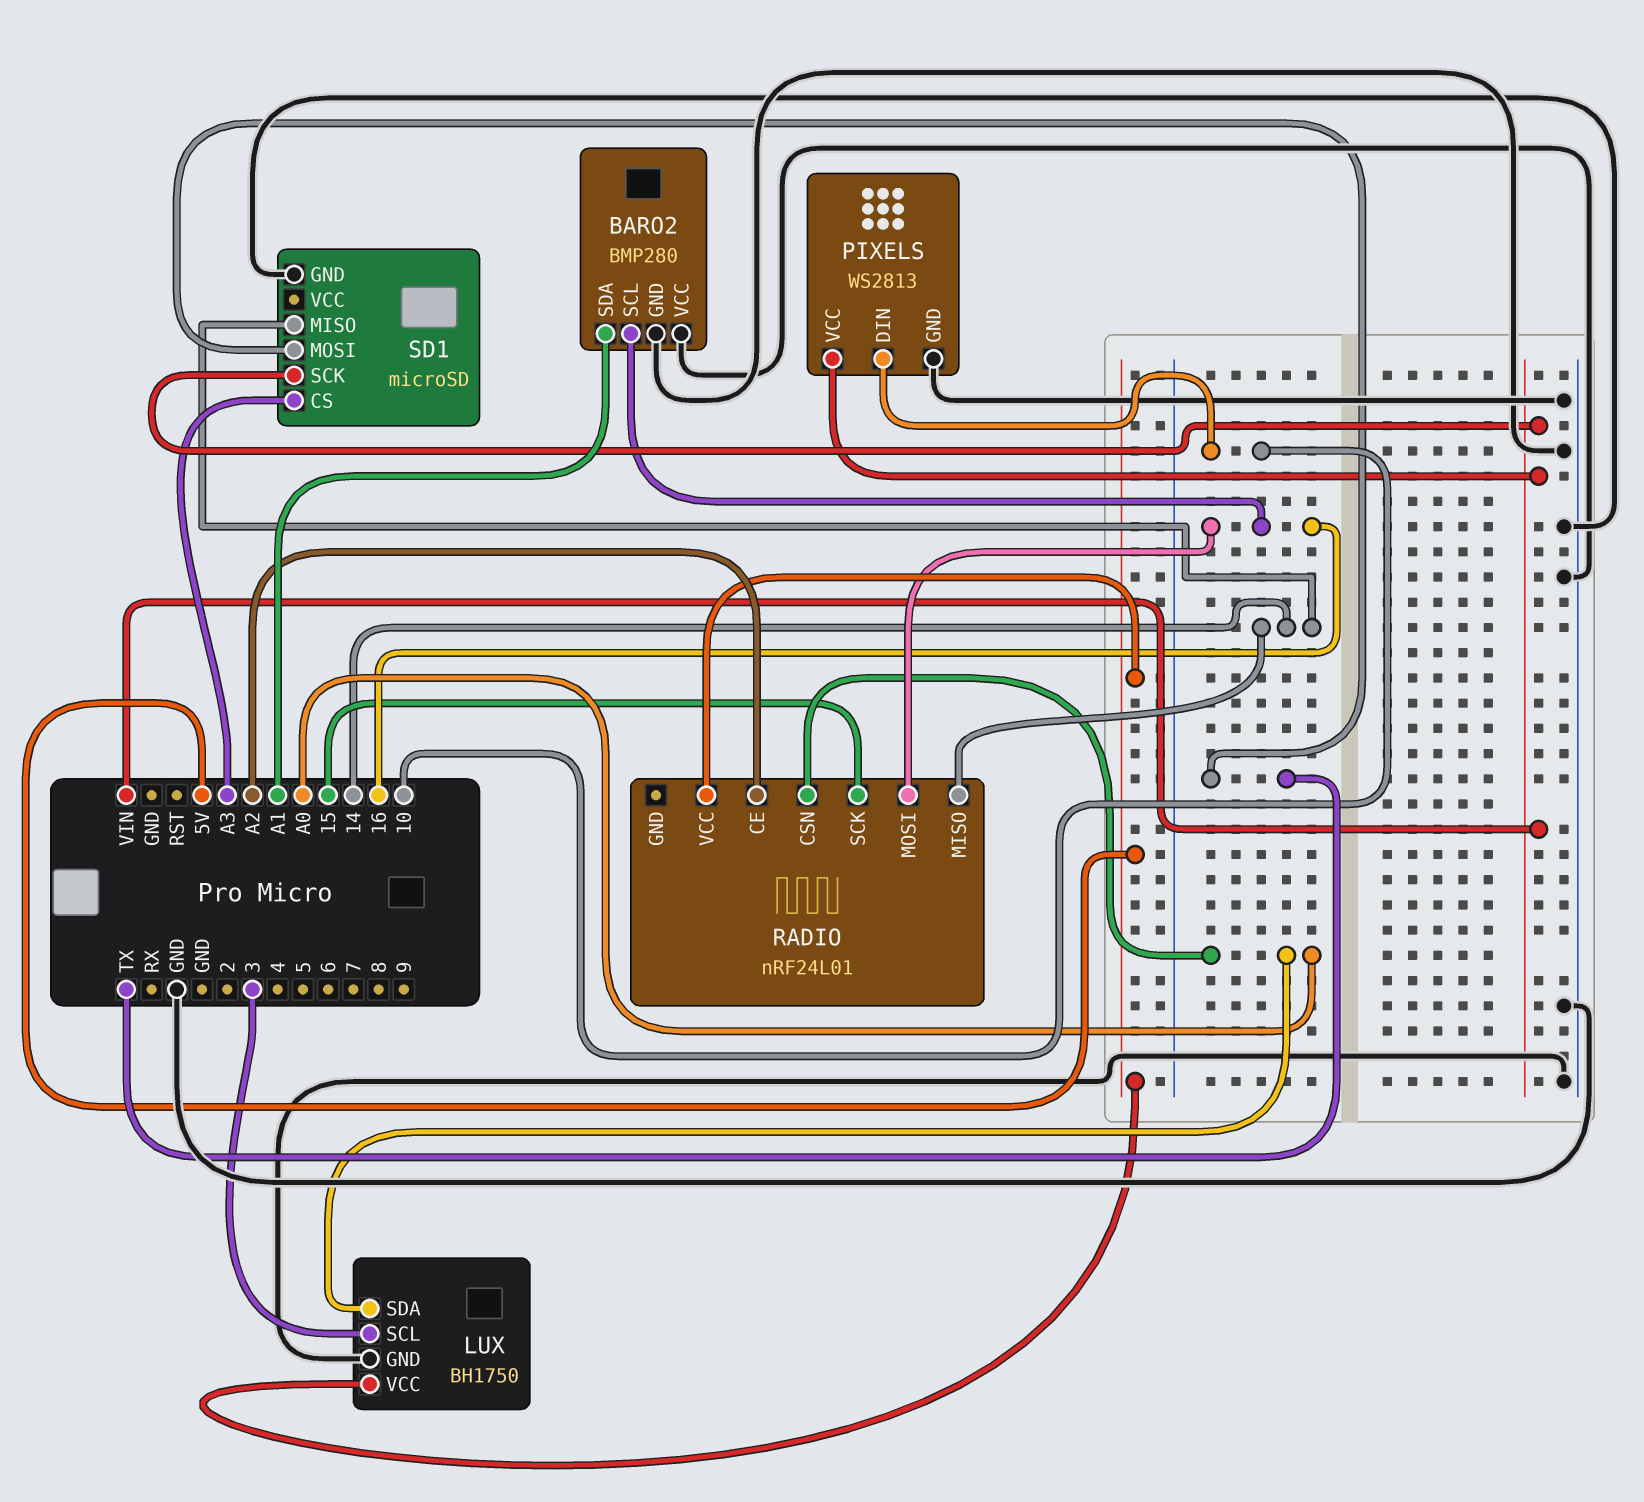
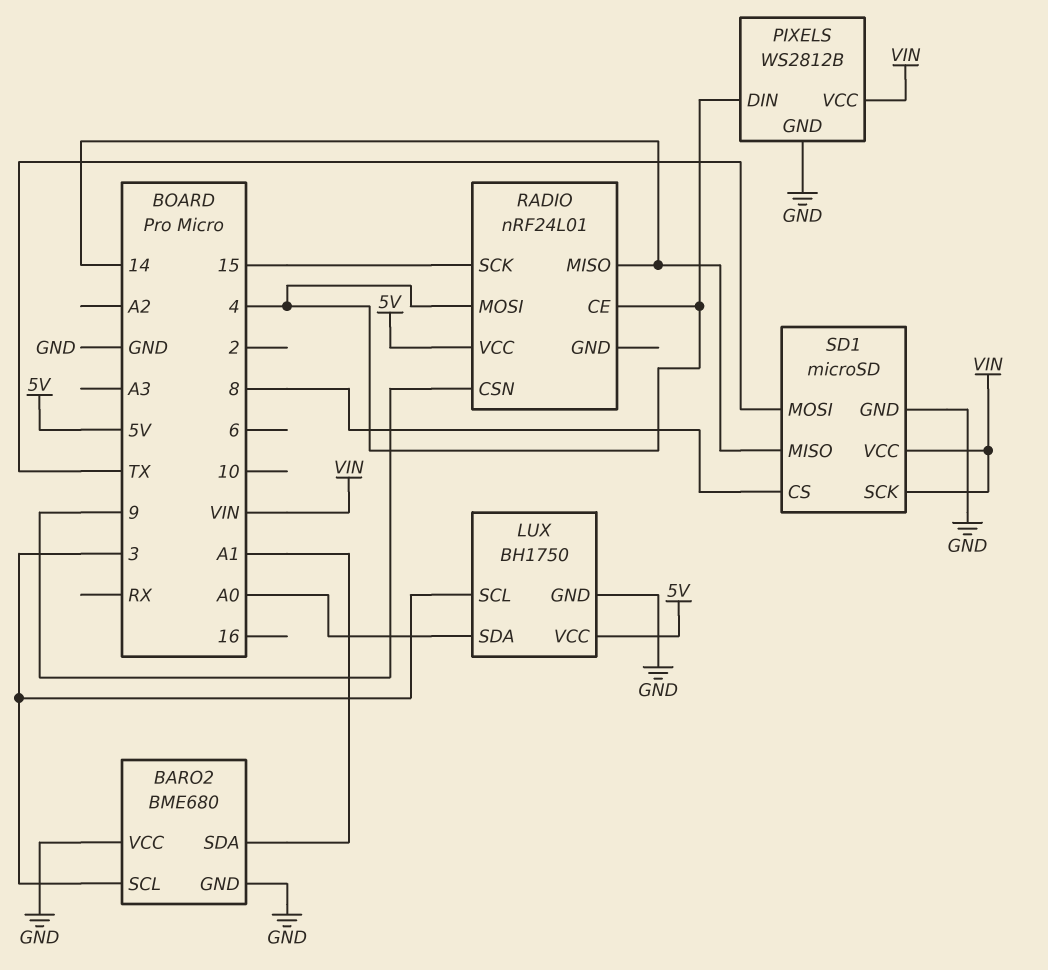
BARO2: BMP280 -> BME680
BARO2 pin SCL: 16 -> 3
PIXELS: WS2813 -> WS2812B
PIXELS pin DIN: 10 -> 4
RADIO pin CE: A2 -> 4
RADIO pin CSN: A0 -> 9
RADIO pin MOSI: 16 -> 4
SD1 pin CS: A3 -> 8
SD1 pin VCC: none -> VIN

